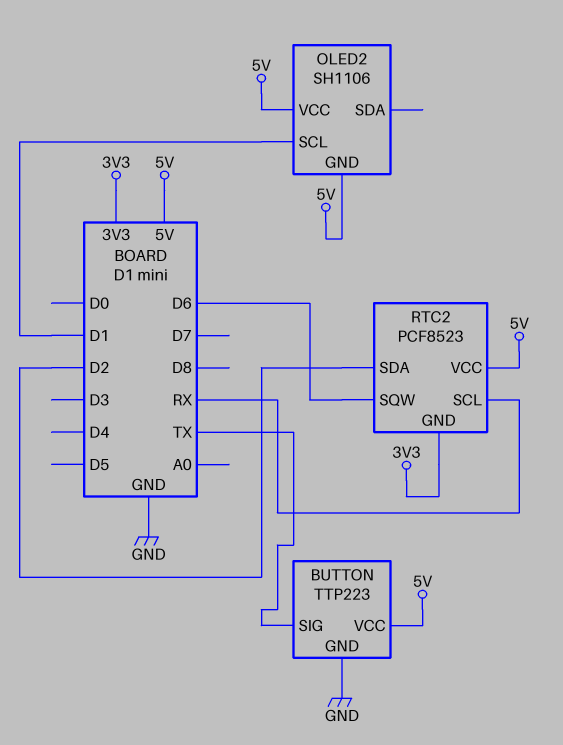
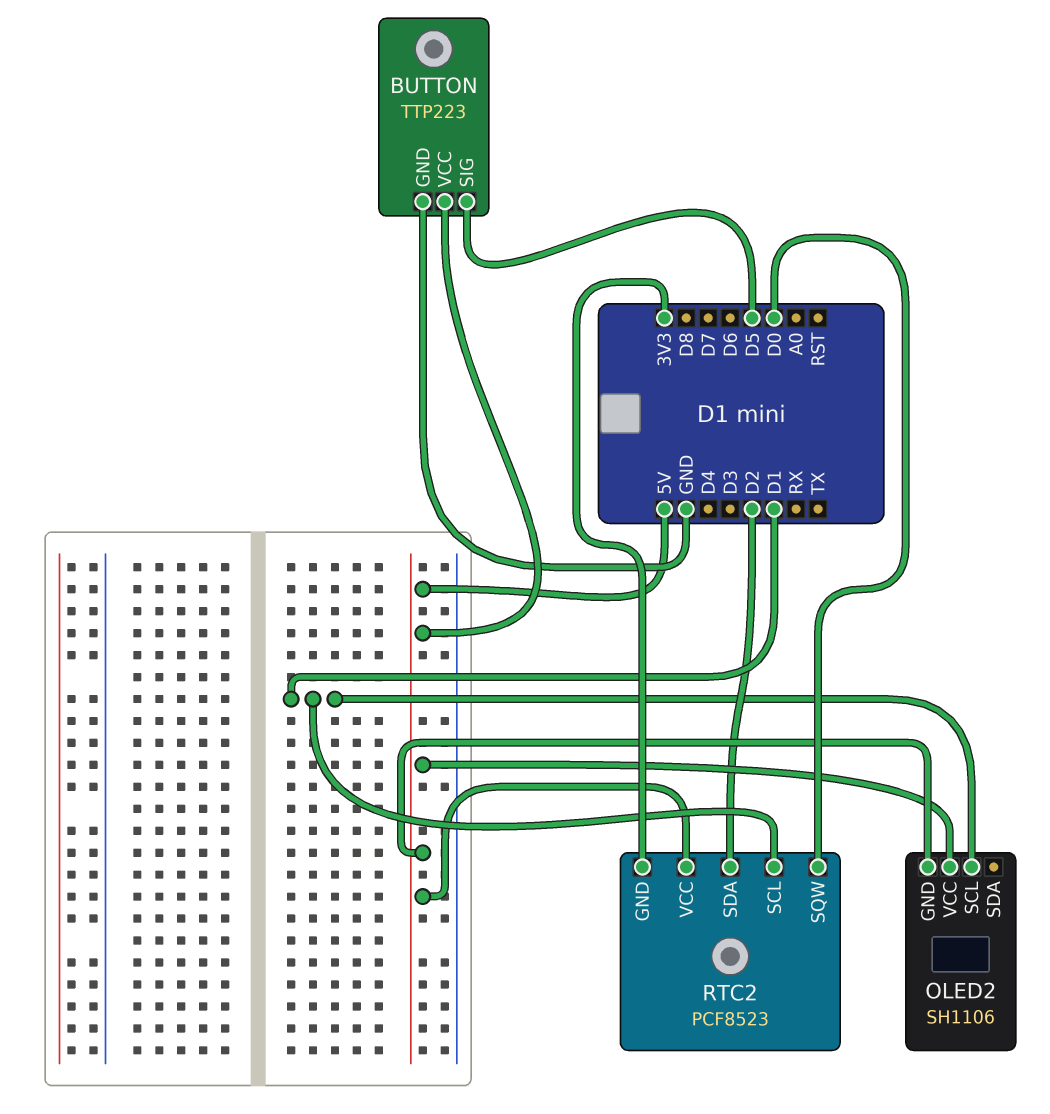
BUTTON pin SIG: TX -> D5
RTC2 pin SCL: RX -> D1
RTC2 pin SQW: D6 -> D0

